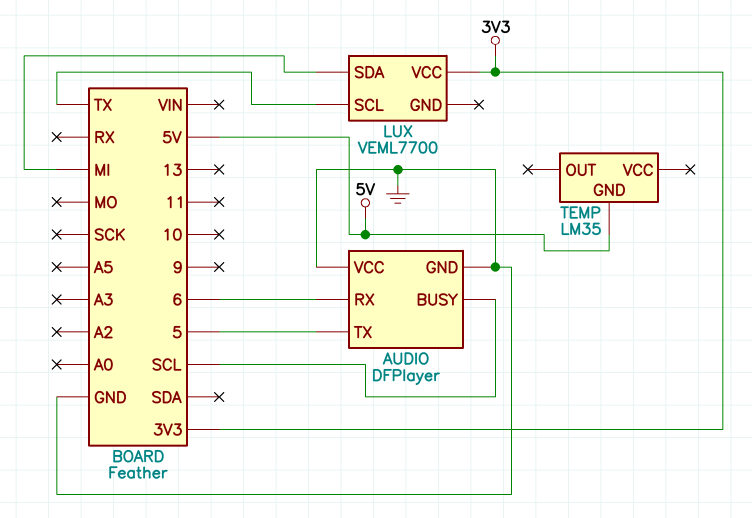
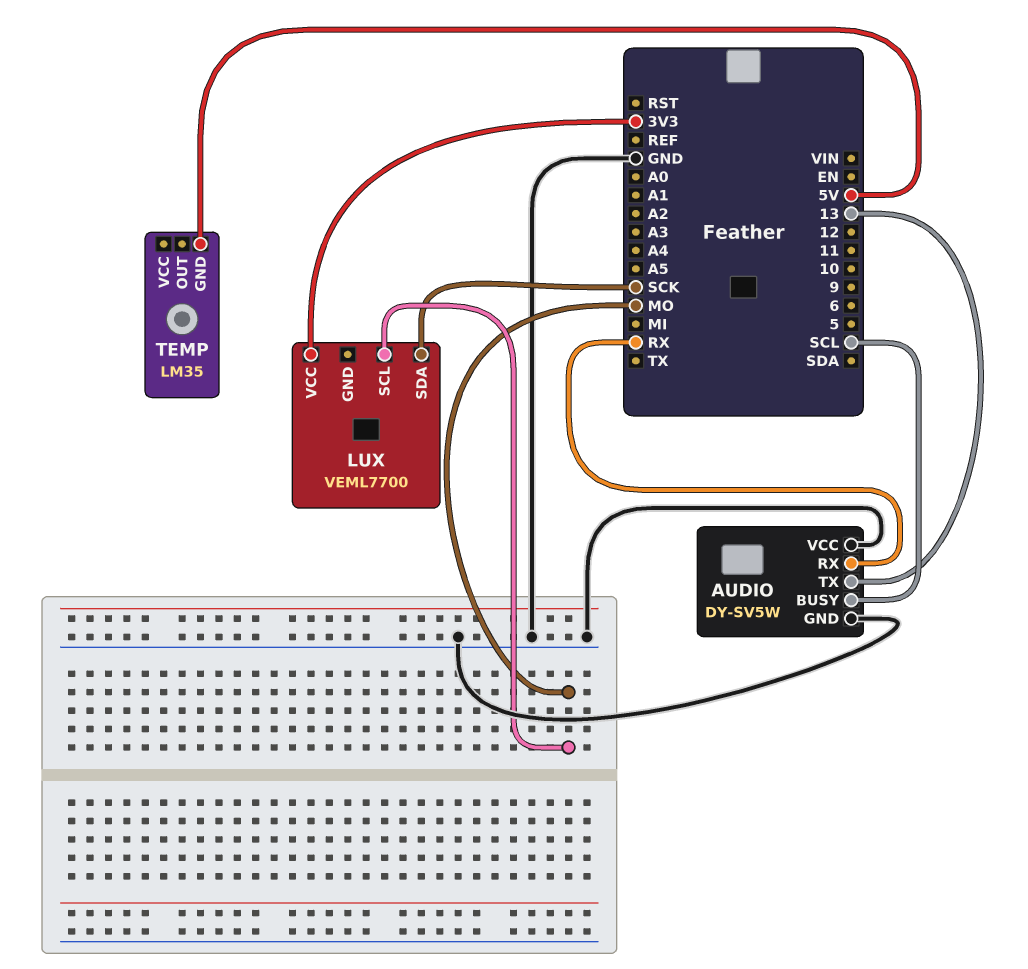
AUDIO: DFPlayer -> DY-SV5W
AUDIO pin RX: 6 -> RX
AUDIO pin TX: 5 -> 13
LUX pin SCL: TX -> MO
LUX pin SDA: MI -> SCK

